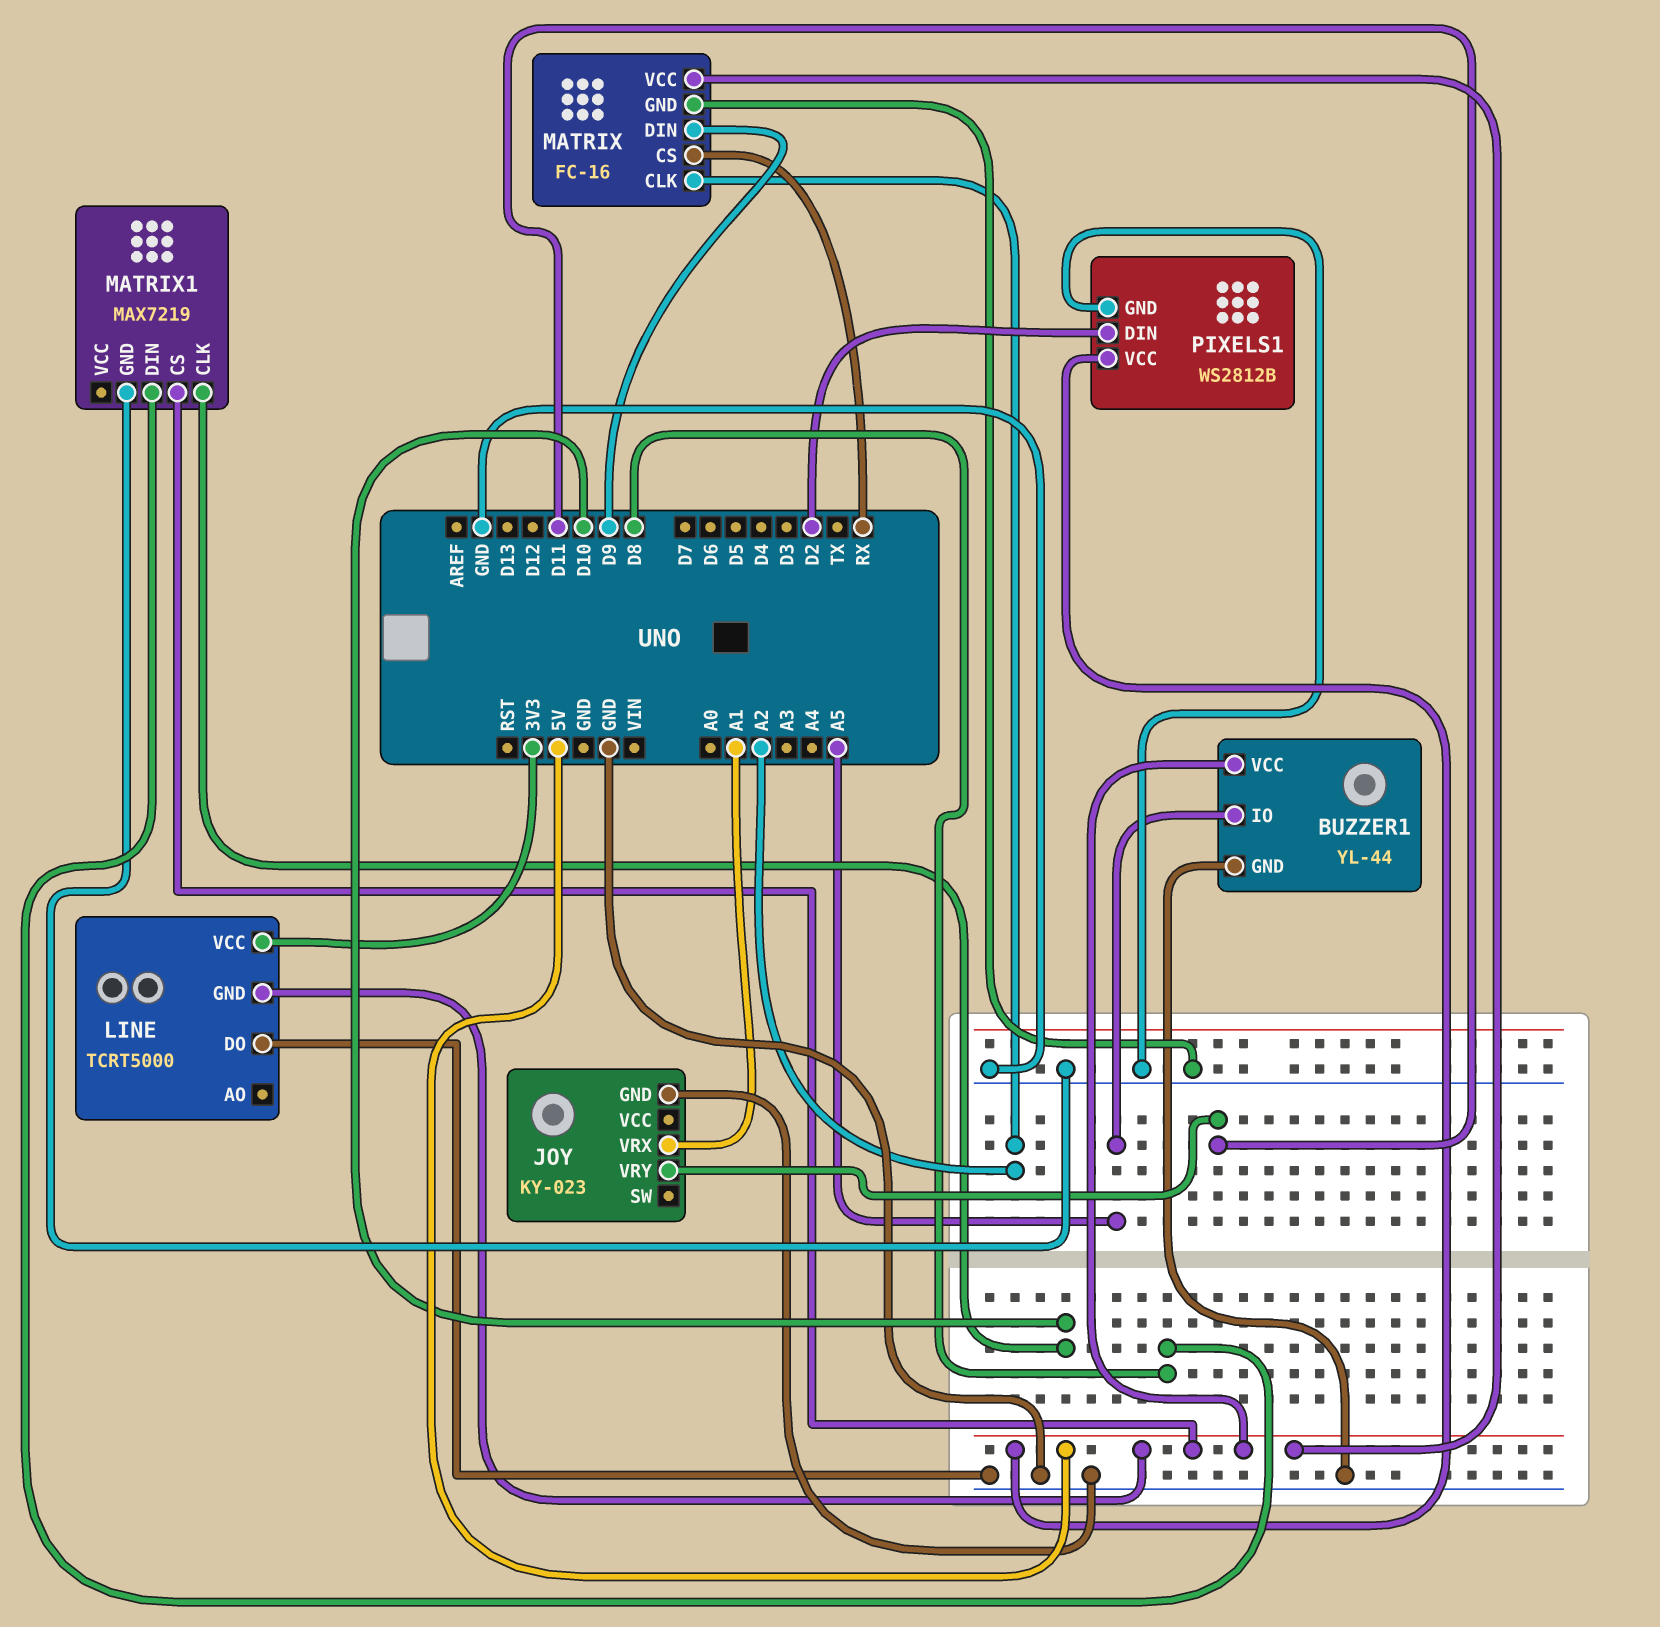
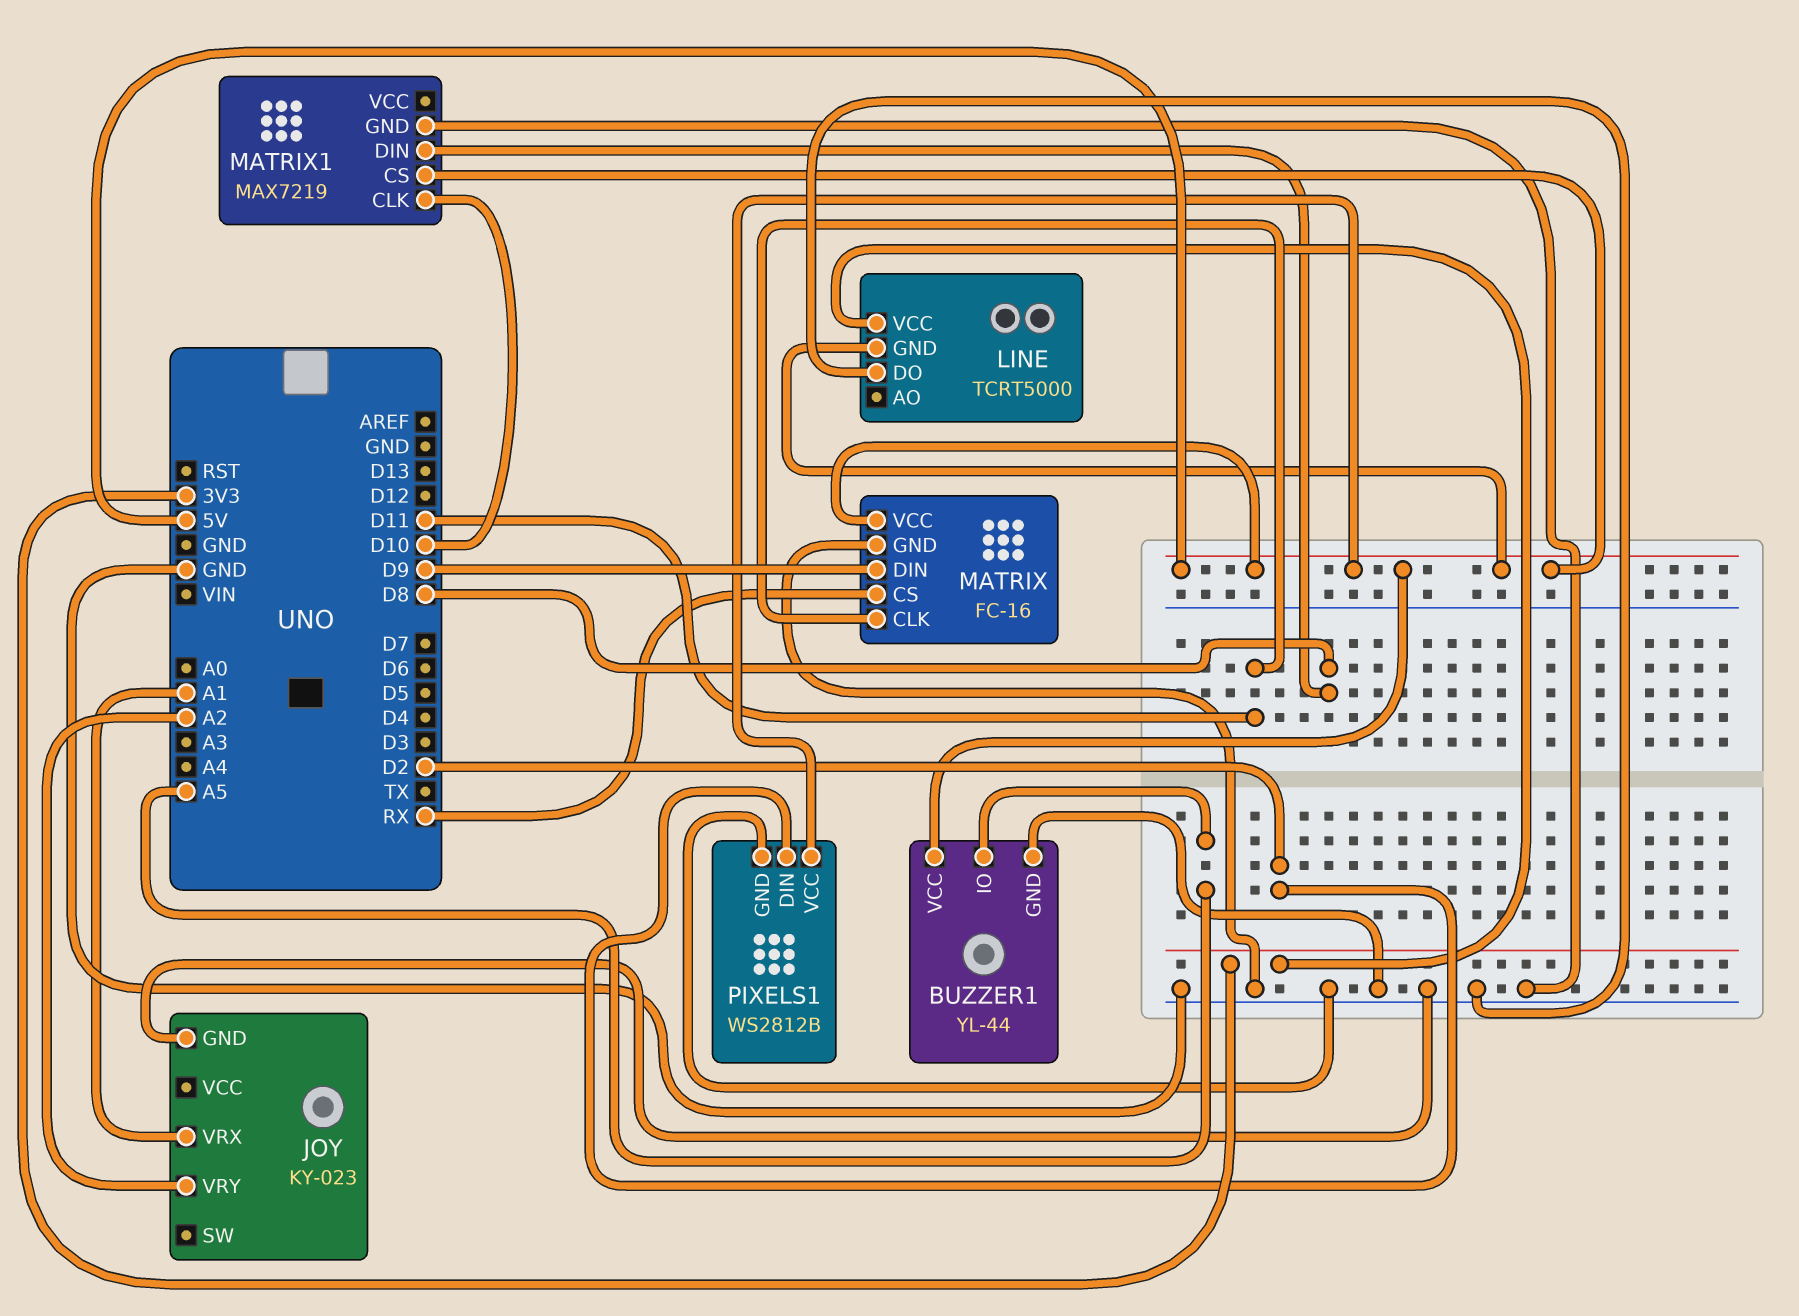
JOY pin VRY: D11 -> A2
MATRIX pin CLK: A2 -> D11

